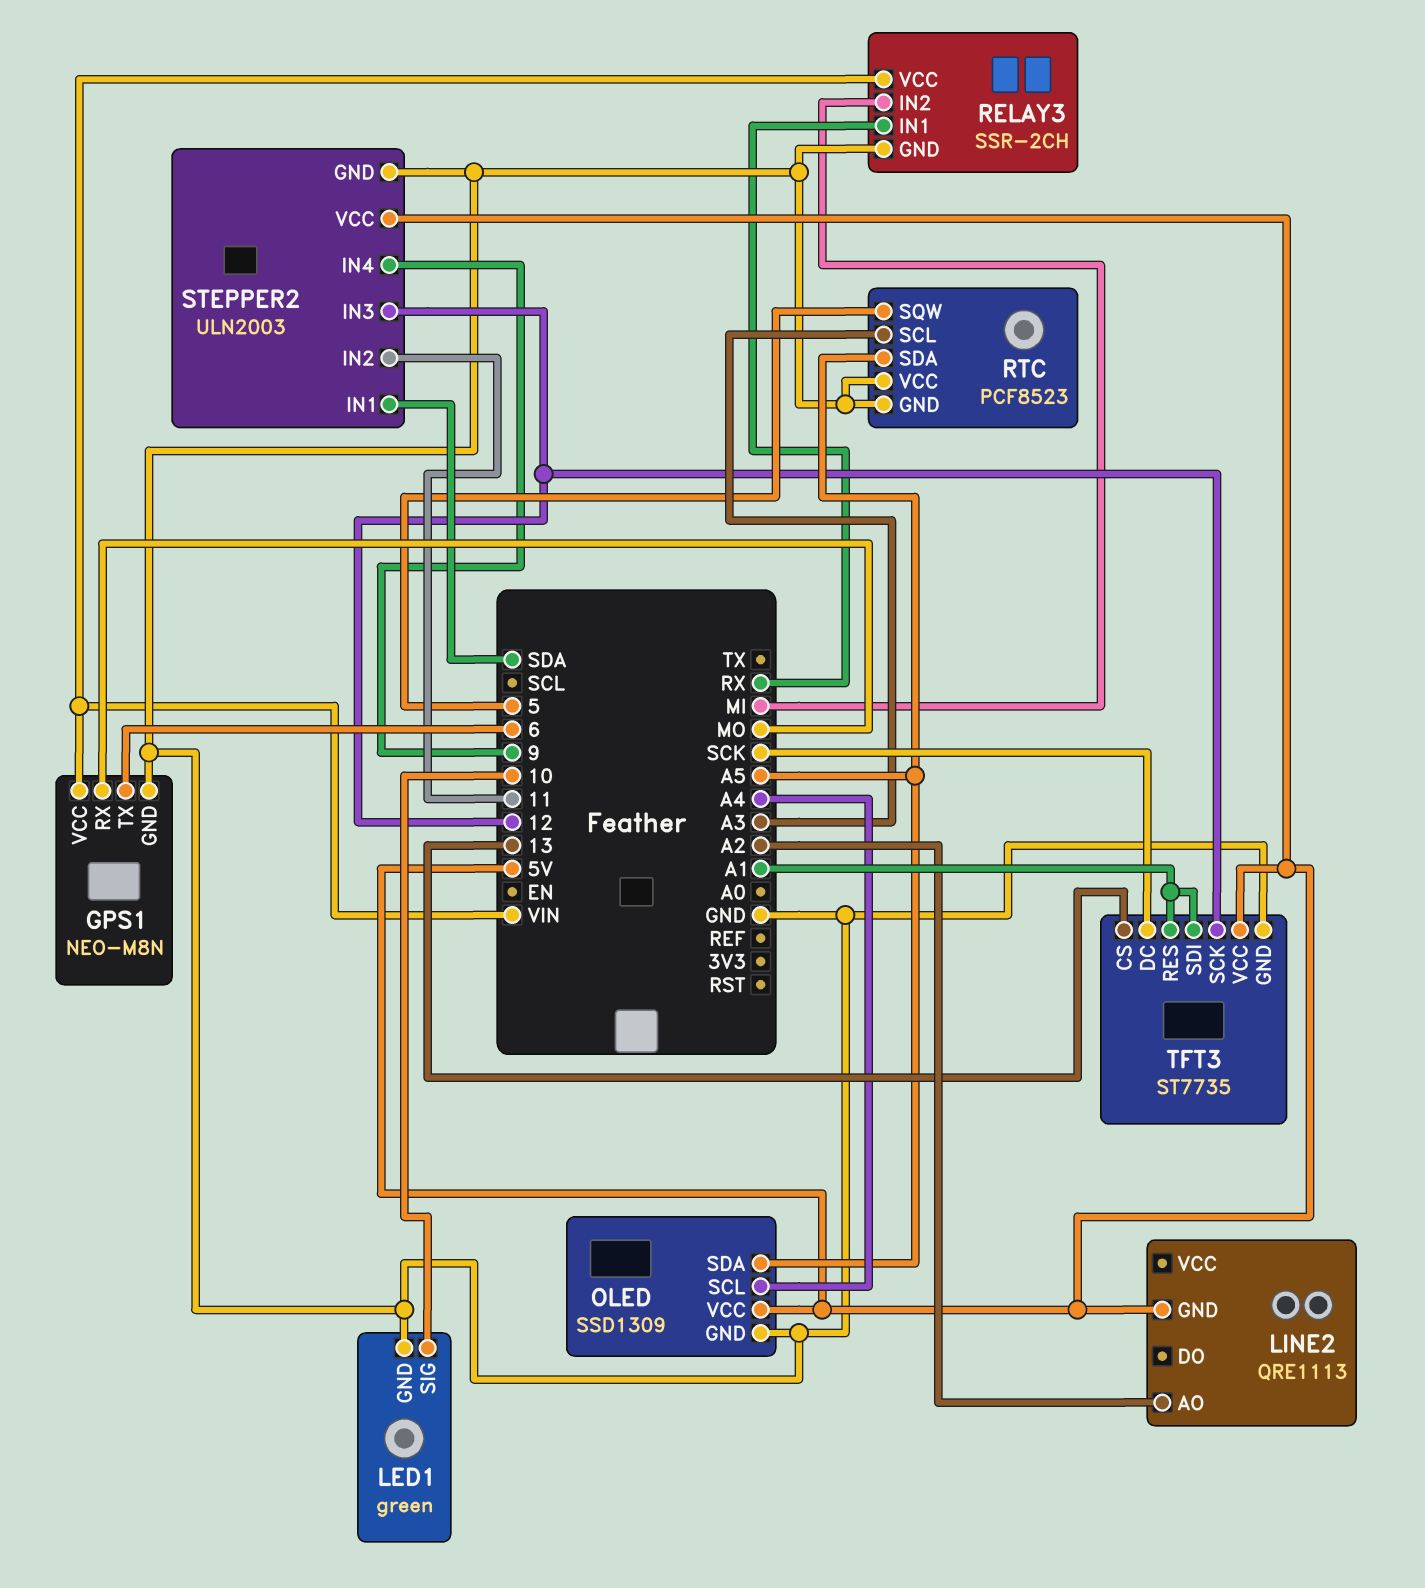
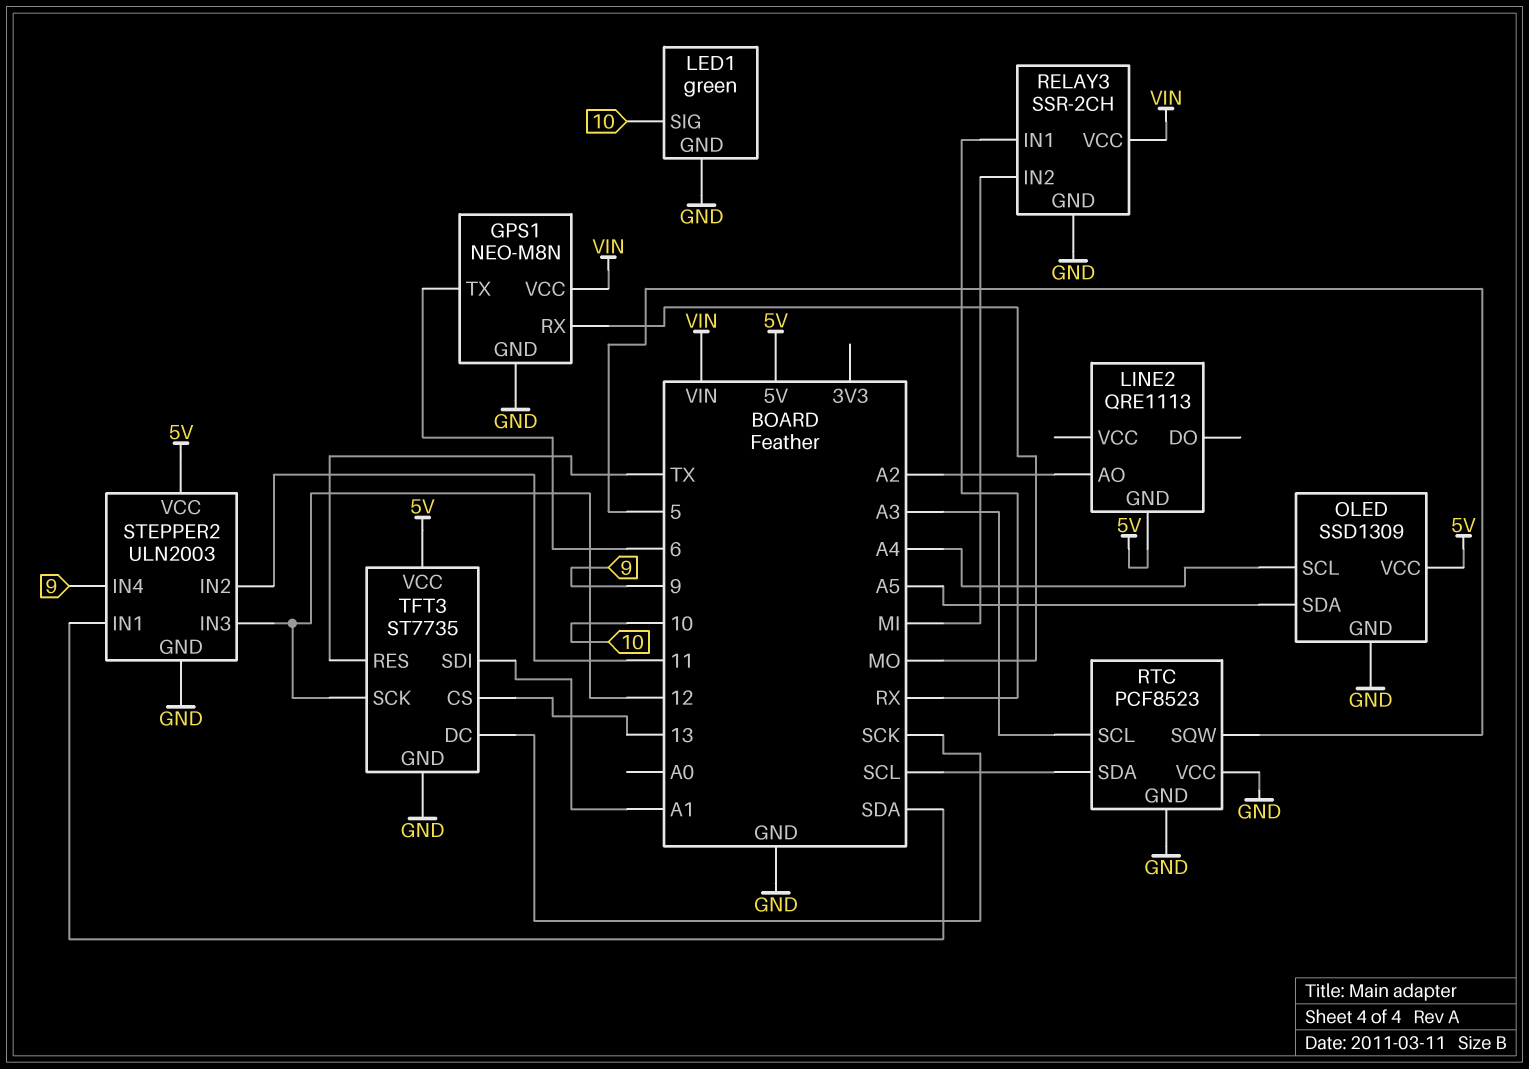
RTC pin SDA: A5 -> SCL
TFT3 pin RES: A1 -> TX

